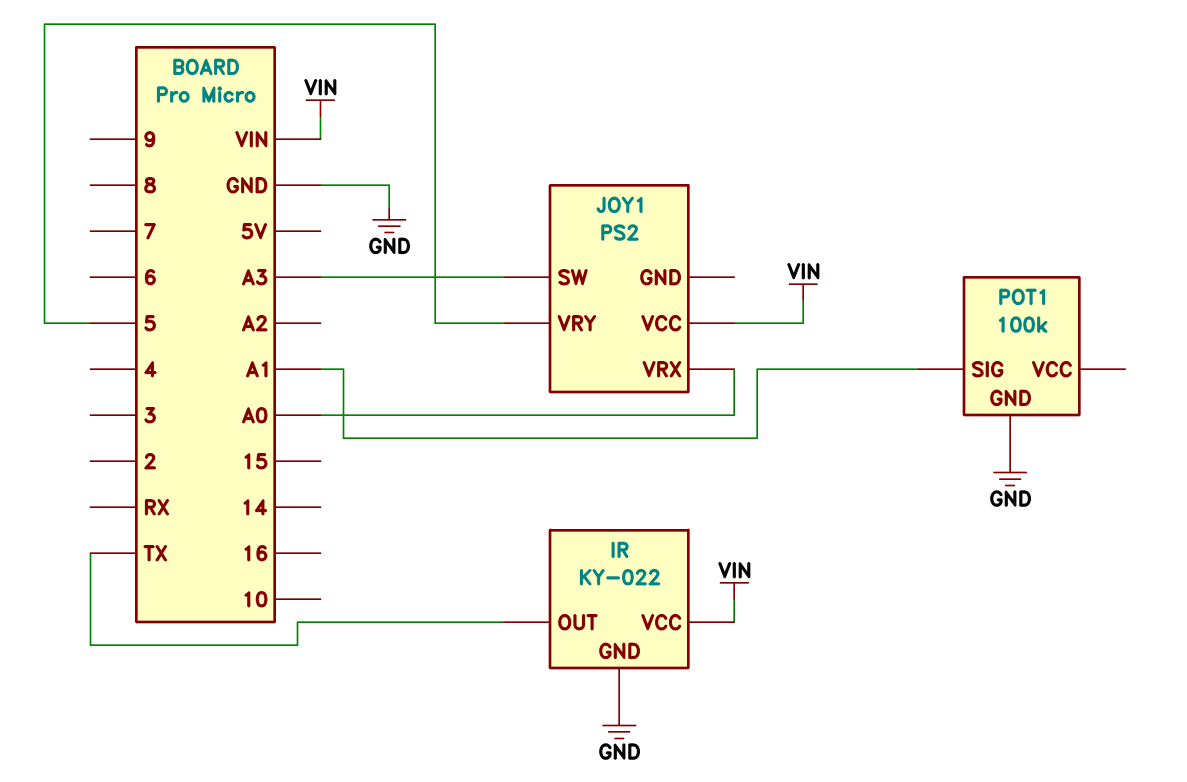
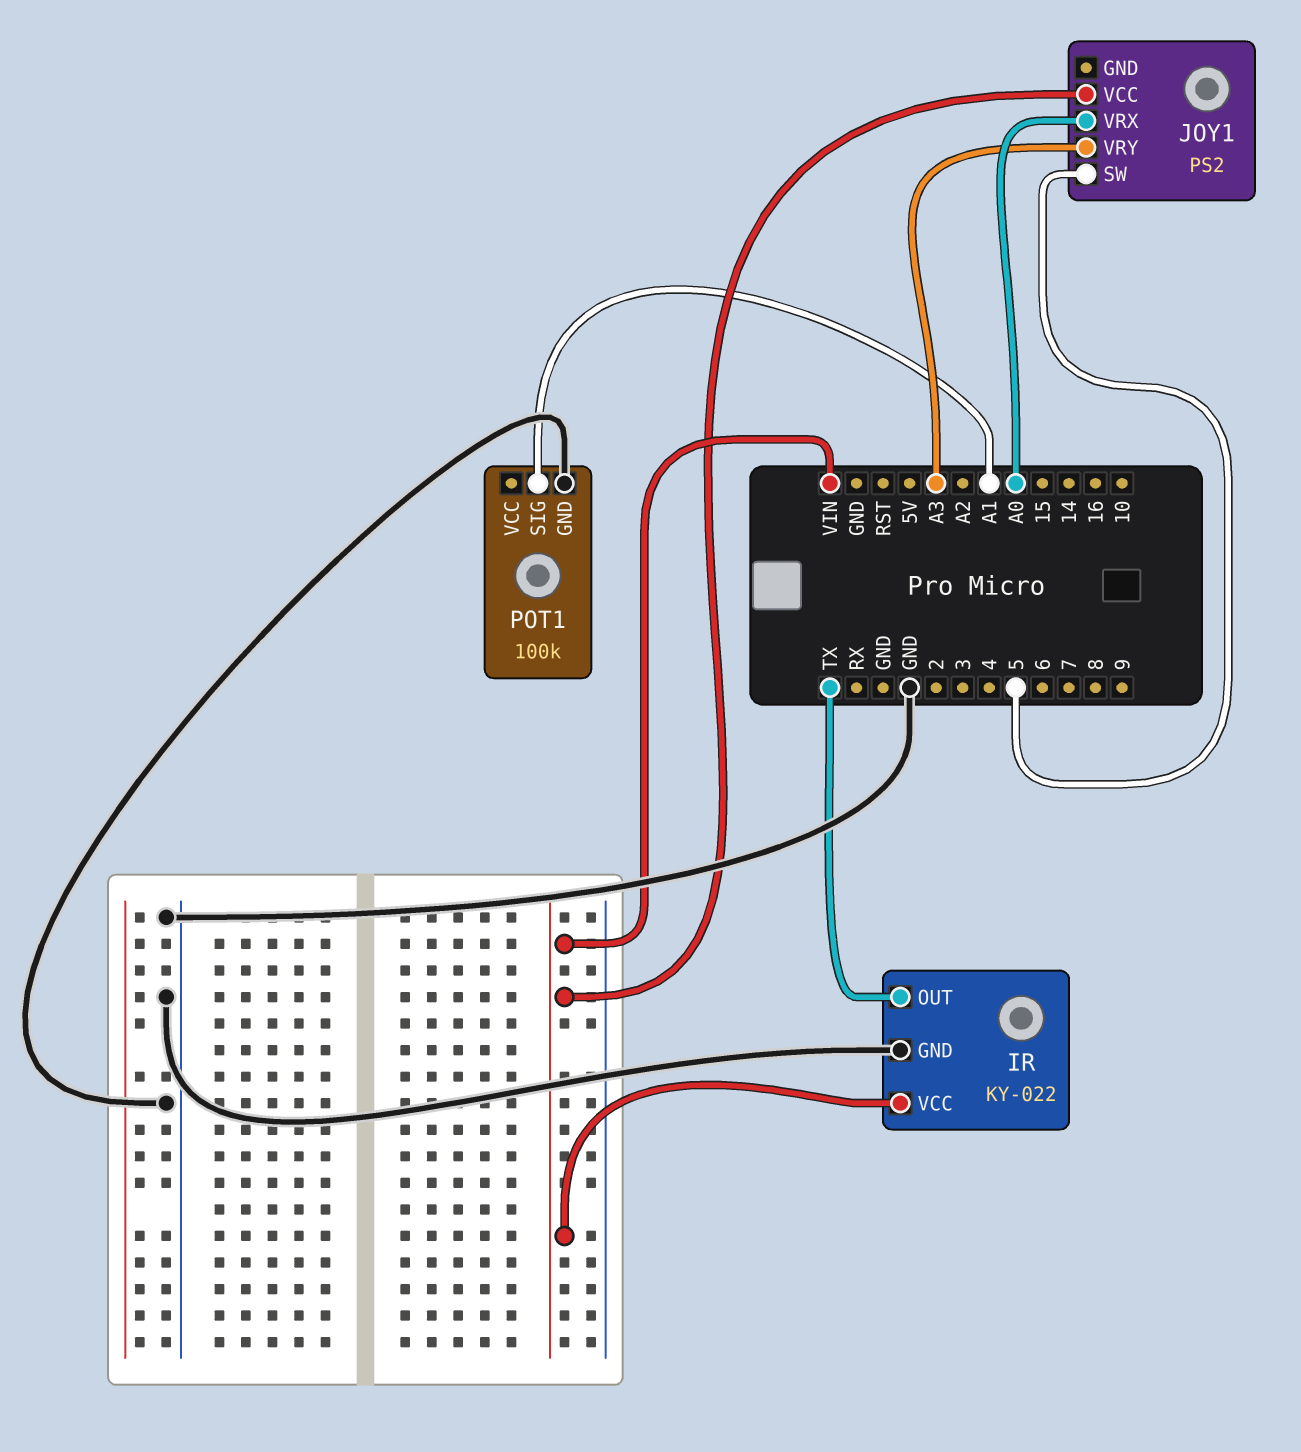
JOY1 pin SW: A3 -> 5
JOY1 pin VRY: 5 -> A3

